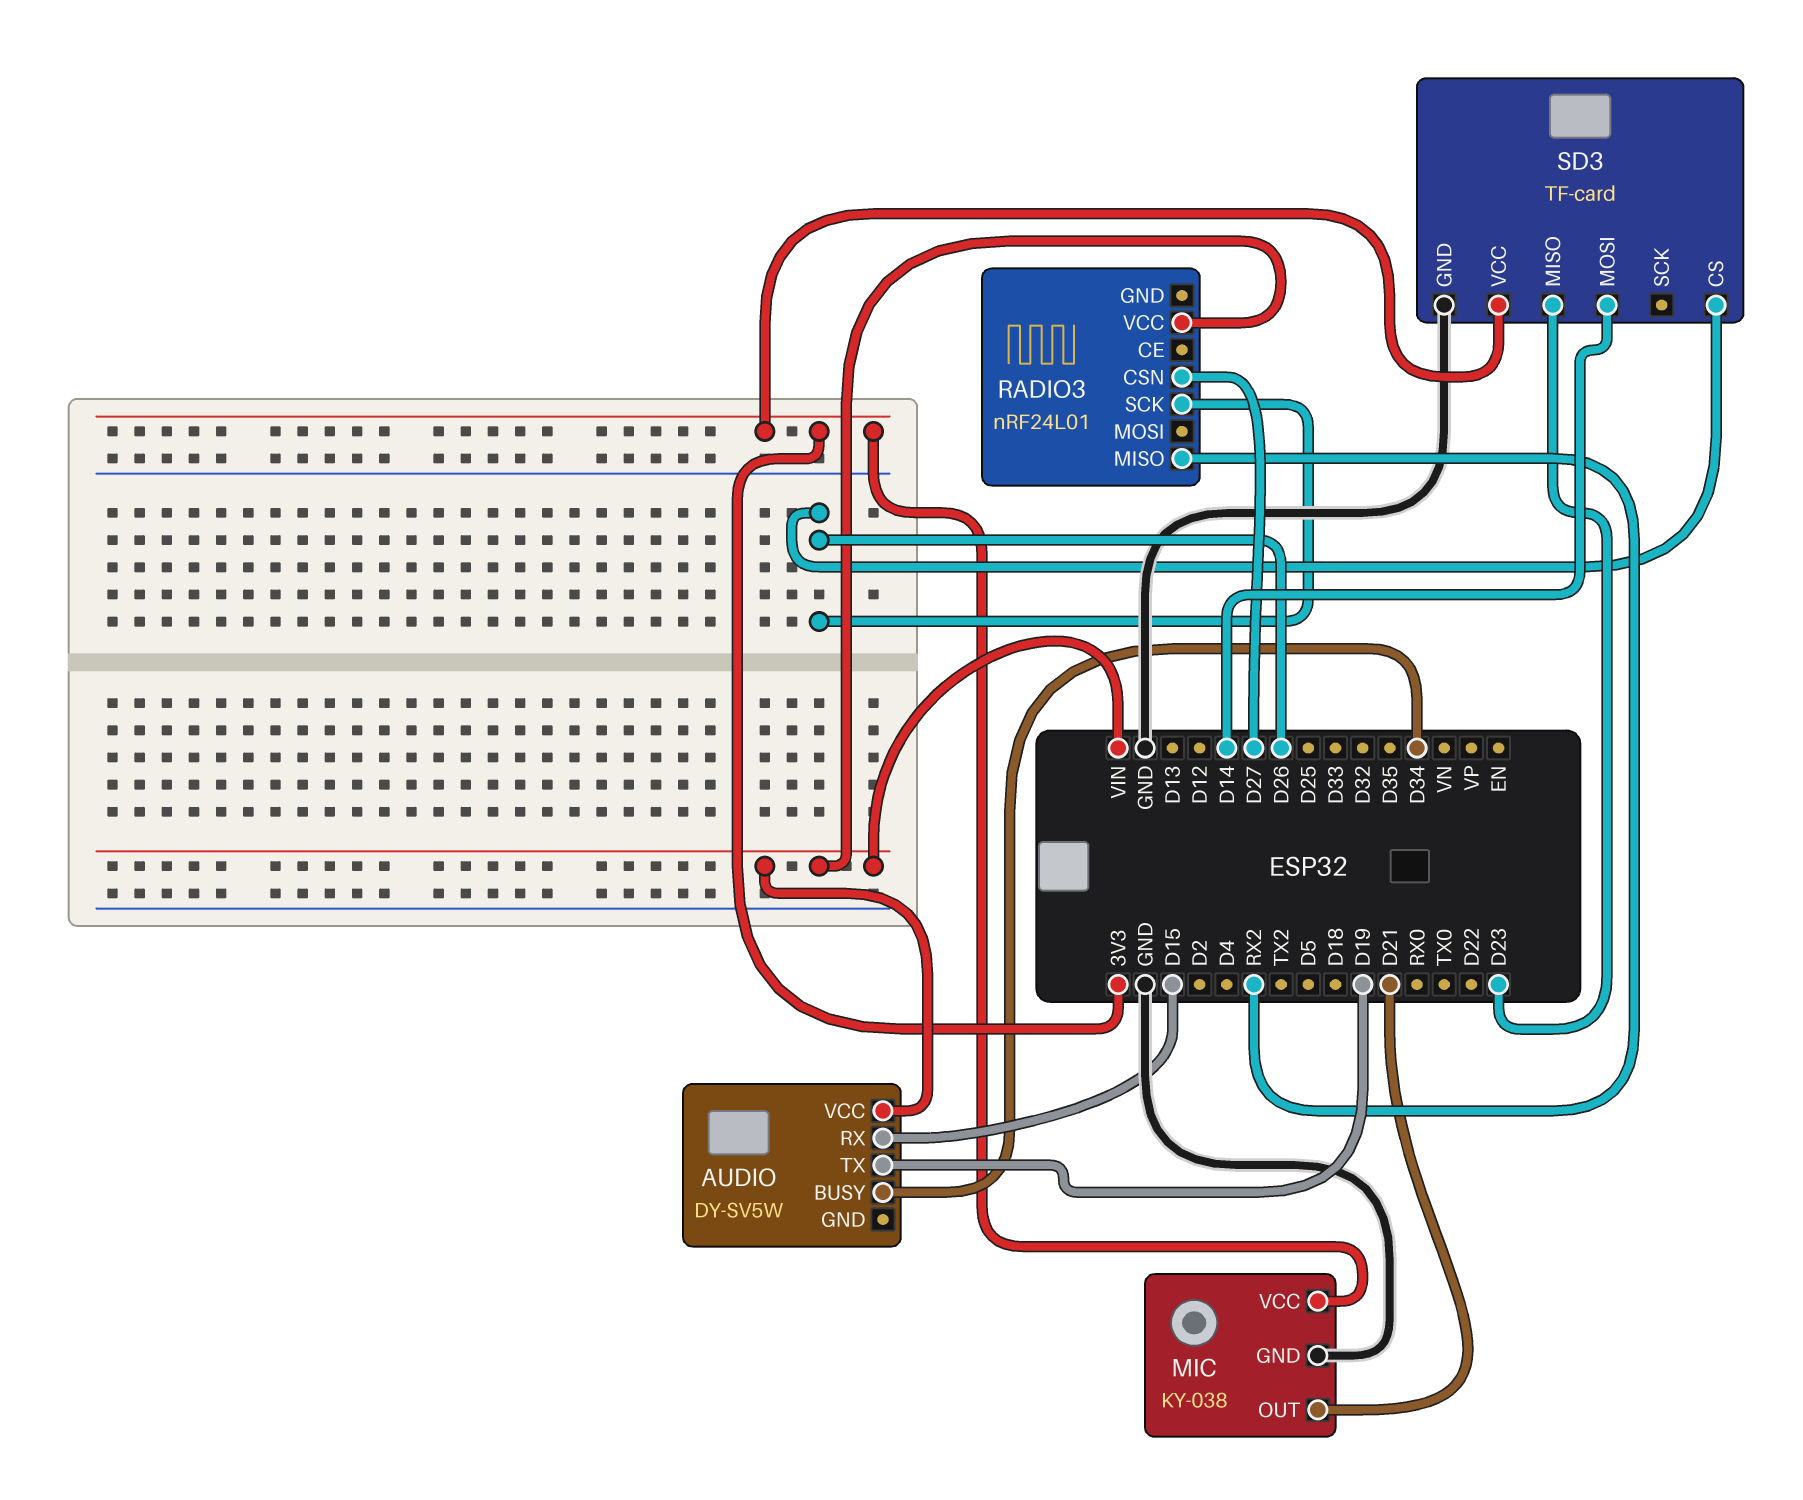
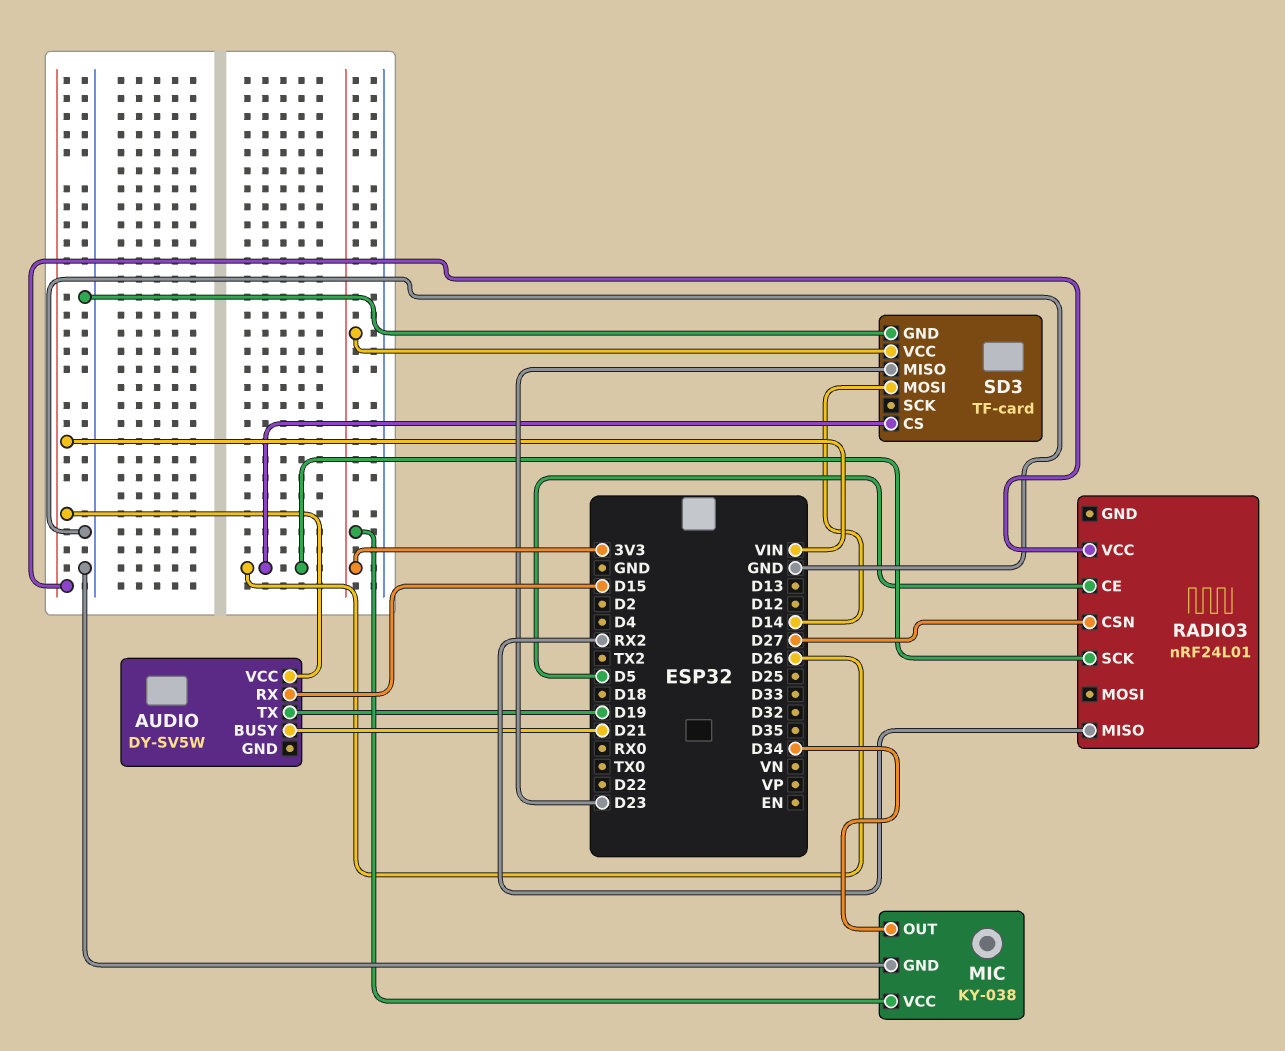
AUDIO pin BUSY: D34 -> D21
MIC pin OUT: D21 -> D34
RADIO3 pin CE: none -> D5

